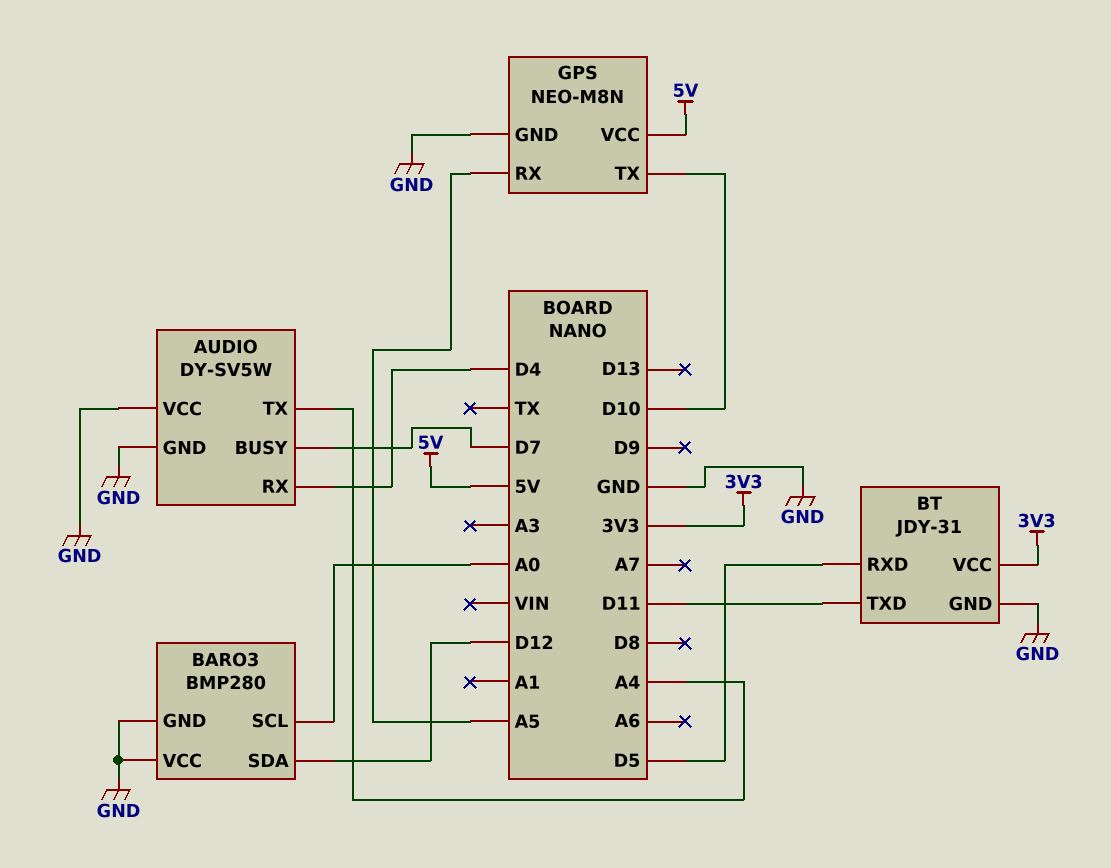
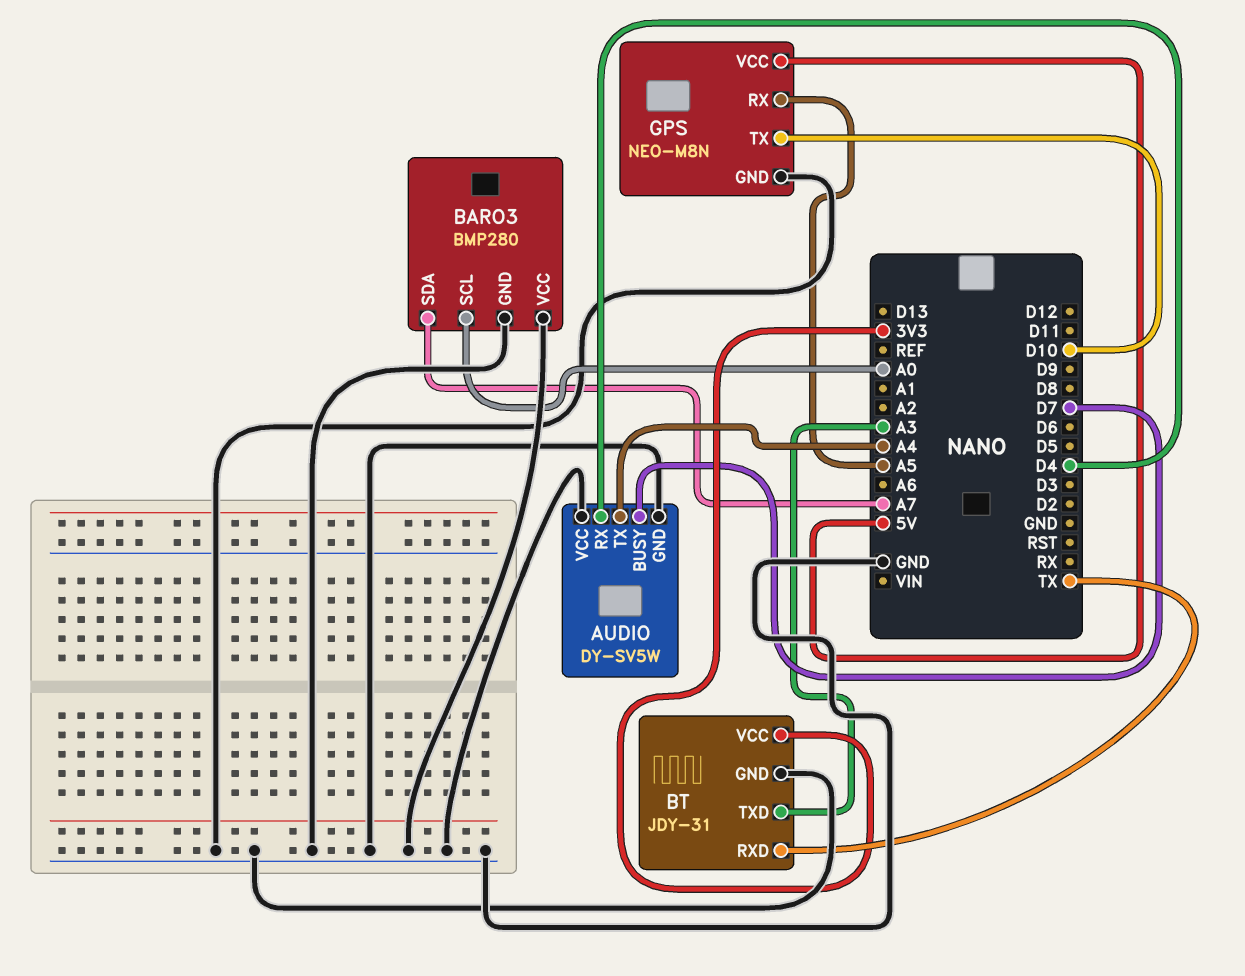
BARO3 pin SDA: D12 -> A7
BT pin RXD: D5 -> TX
BT pin TXD: D11 -> A3

